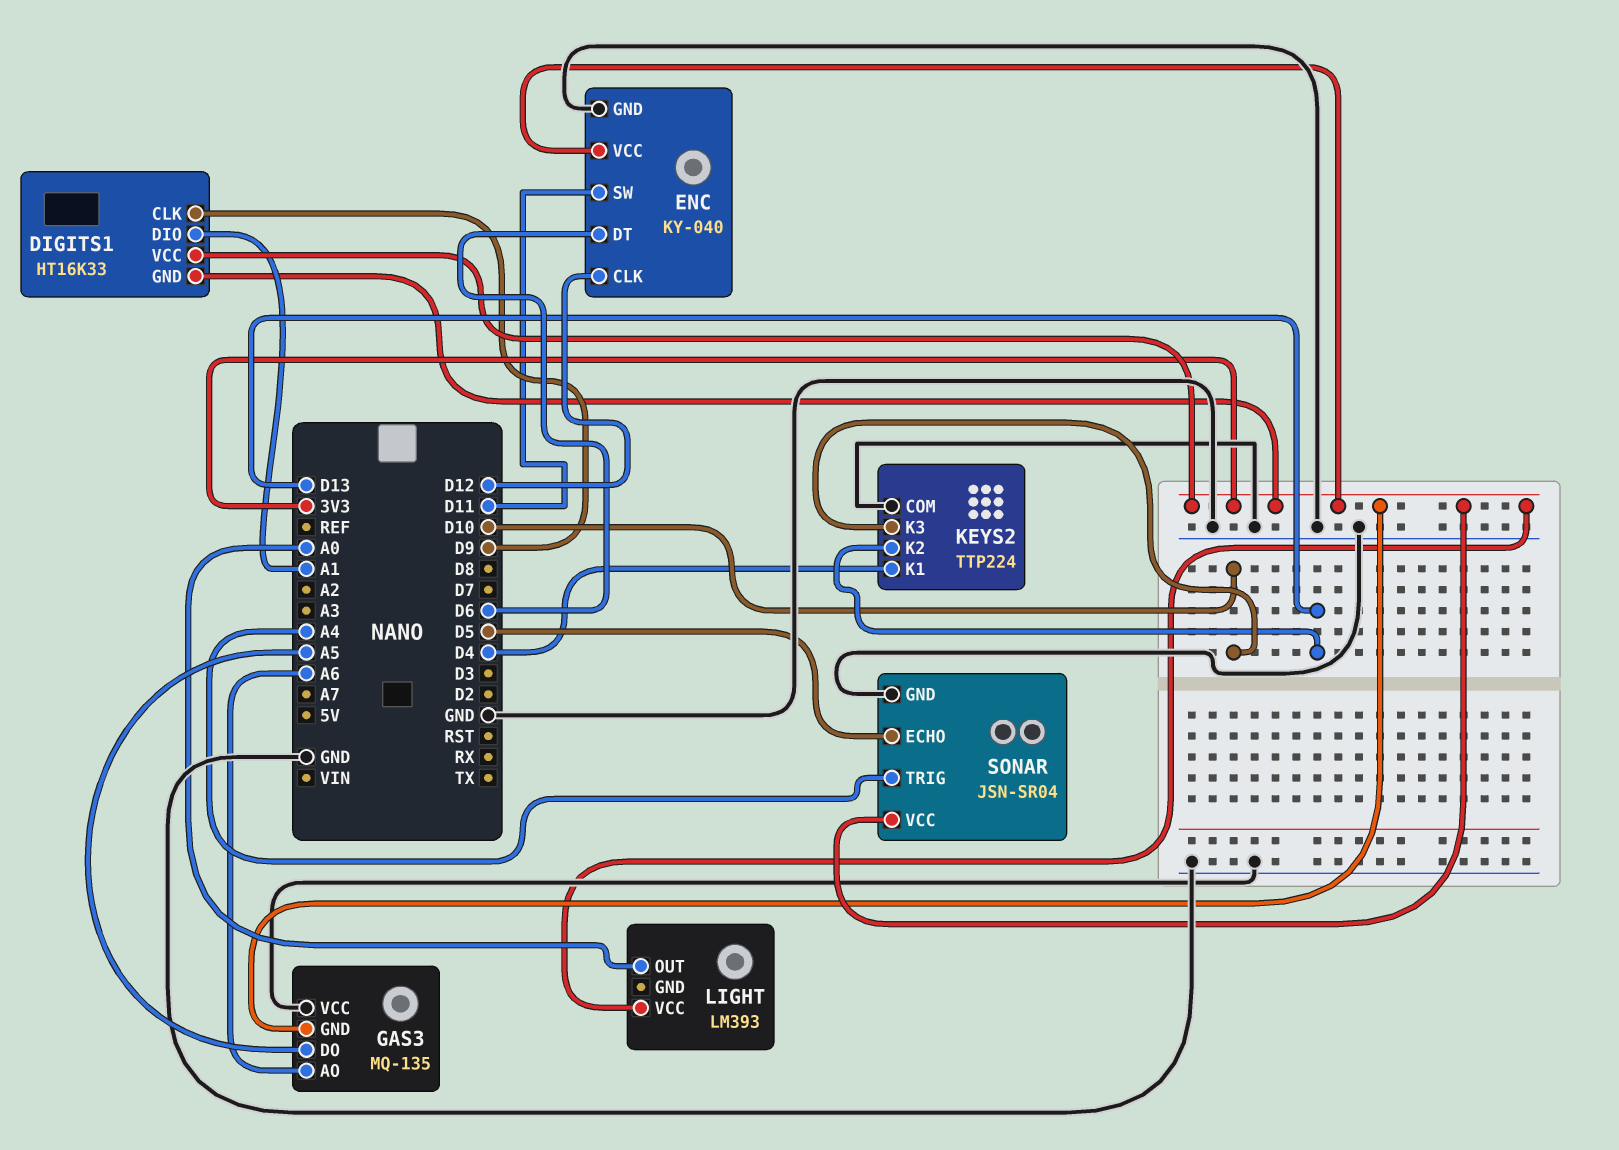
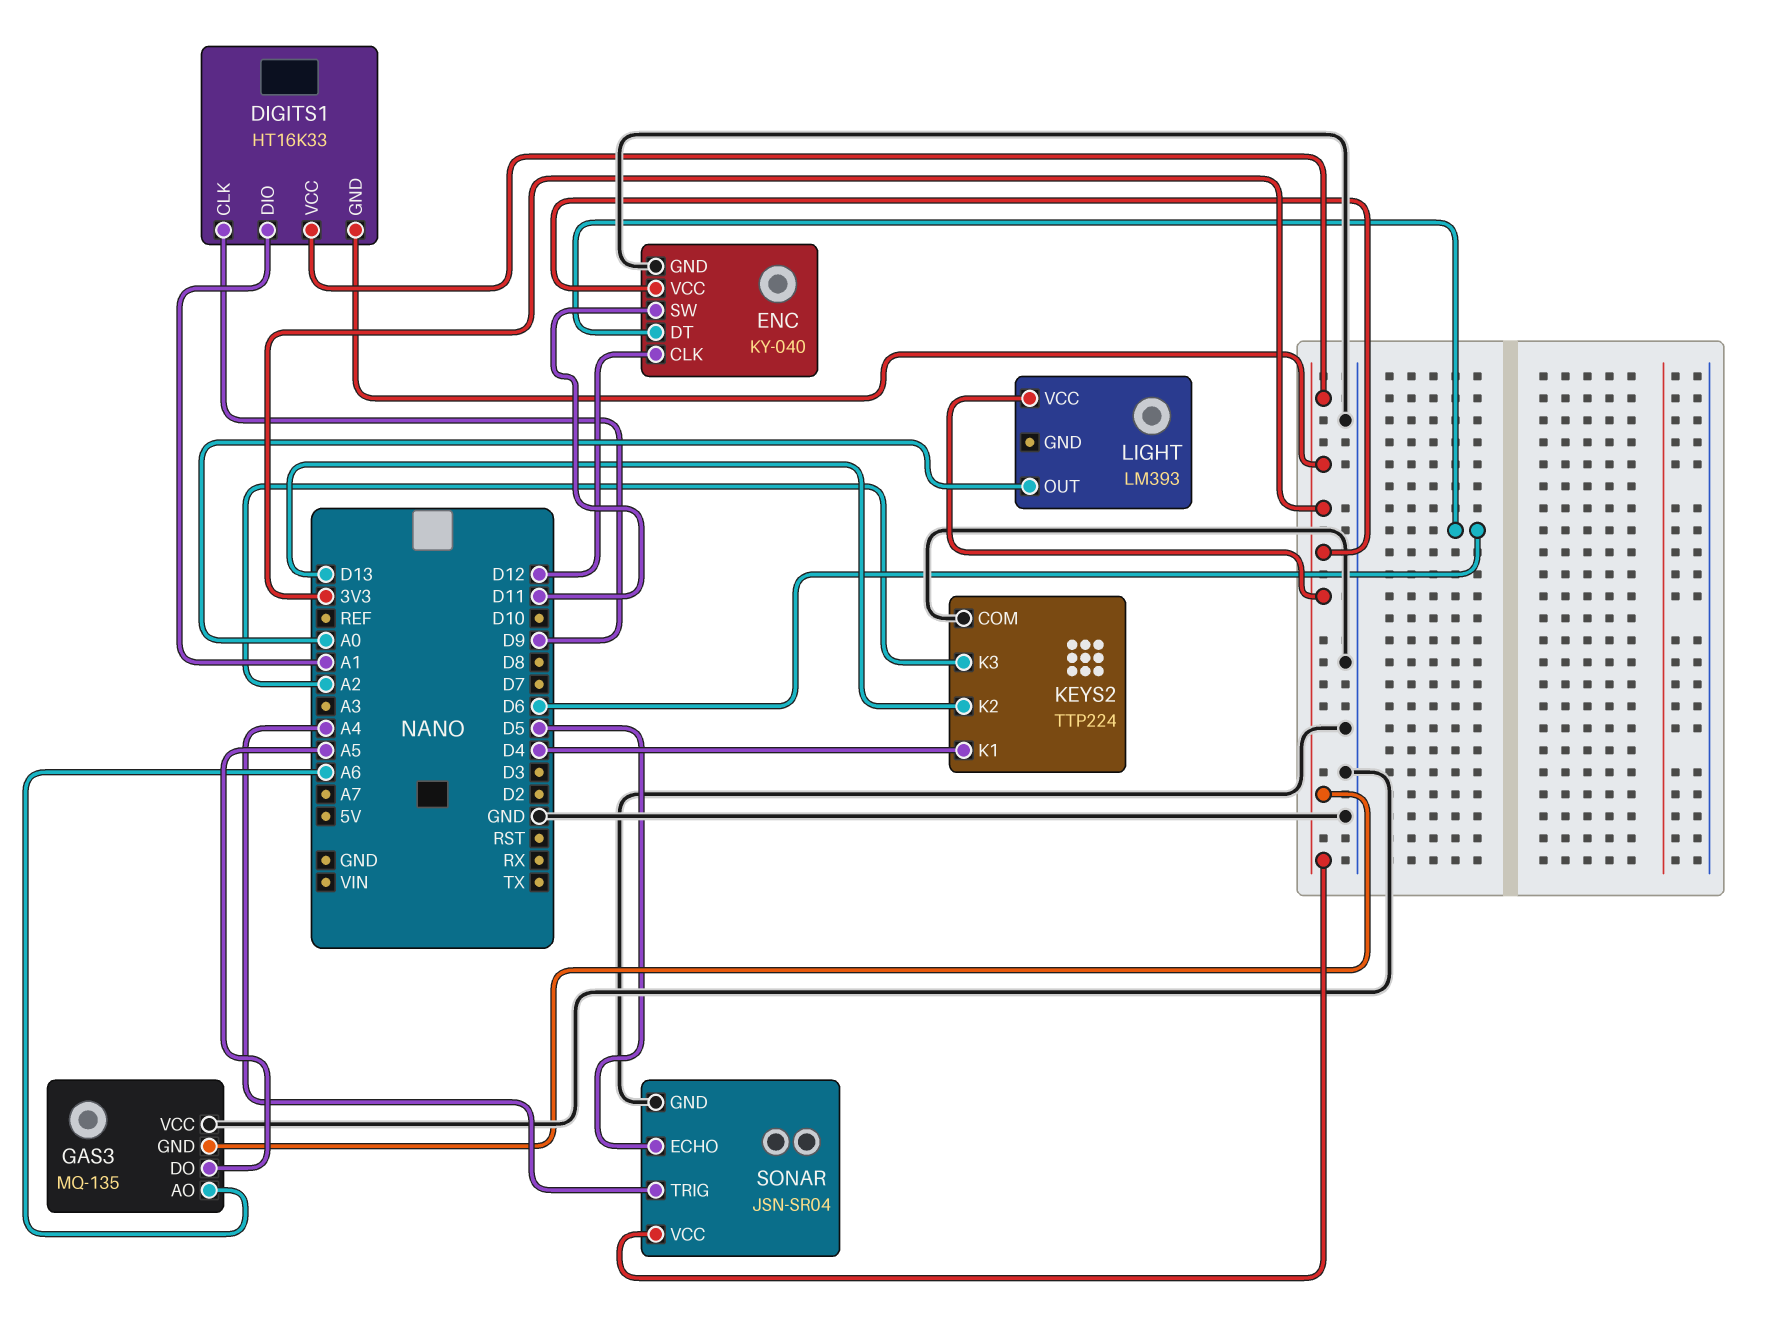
KEYS2 pin K3: D10 -> A2

